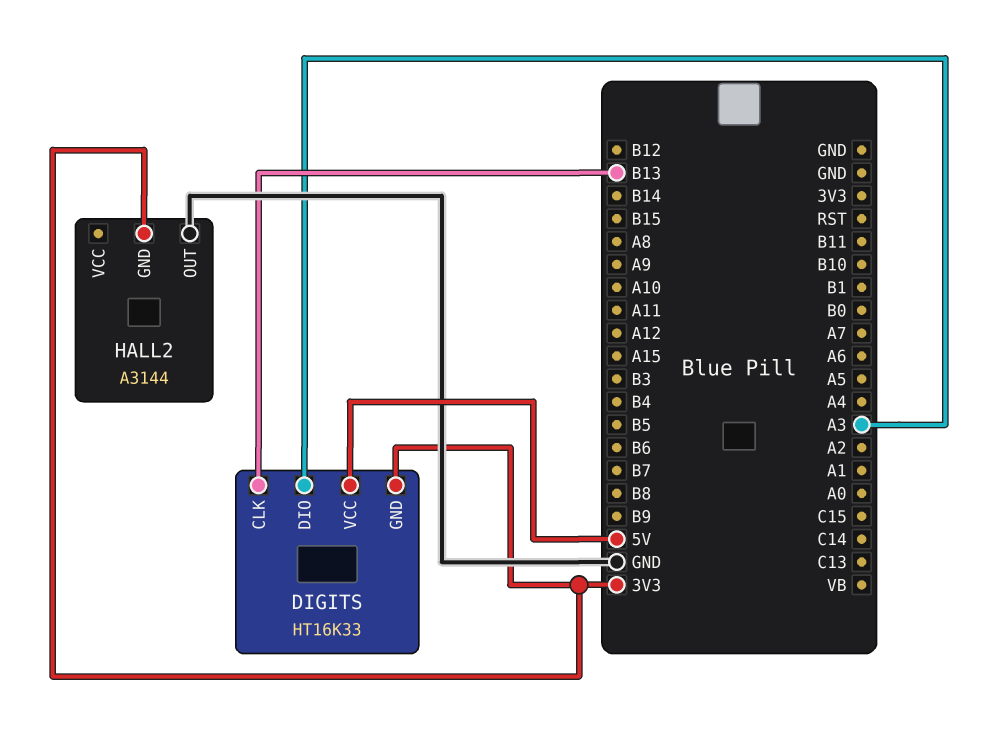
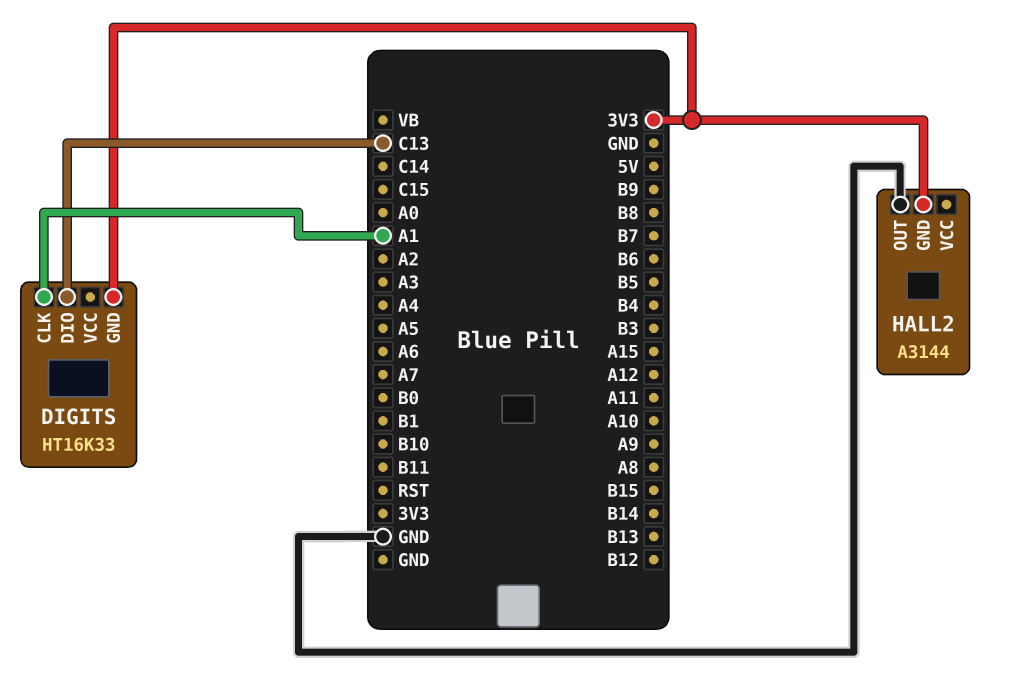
DIGITS pin CLK: B13 -> A1
DIGITS pin DIO: A3 -> C13
DIGITS pin VCC: 5V -> none

